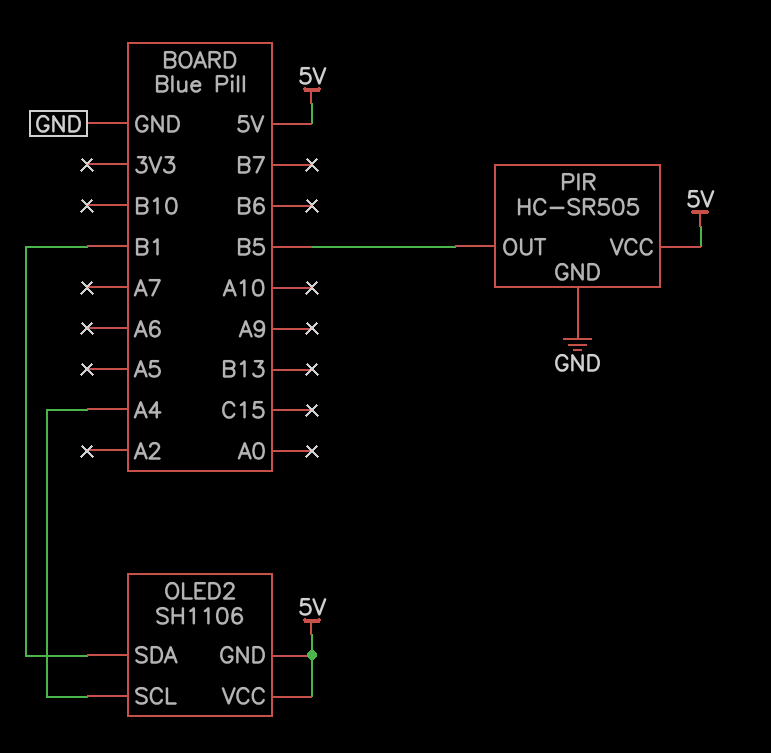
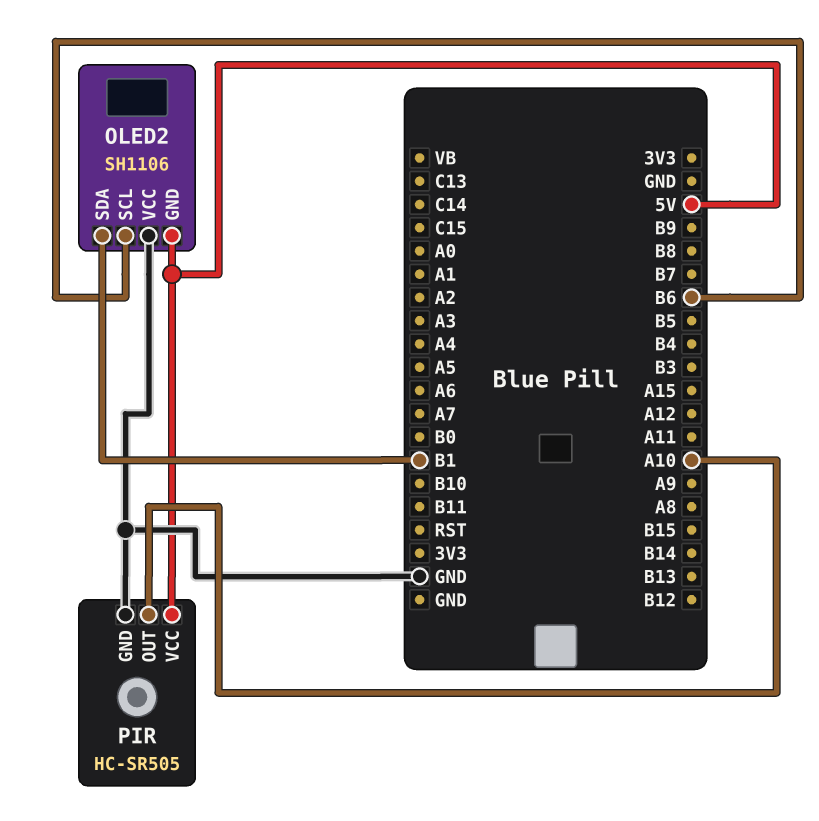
OLED2 pin SCL: A4 -> B6
OLED2 pin VCC: 5V -> GND
PIR pin OUT: B5 -> A10

